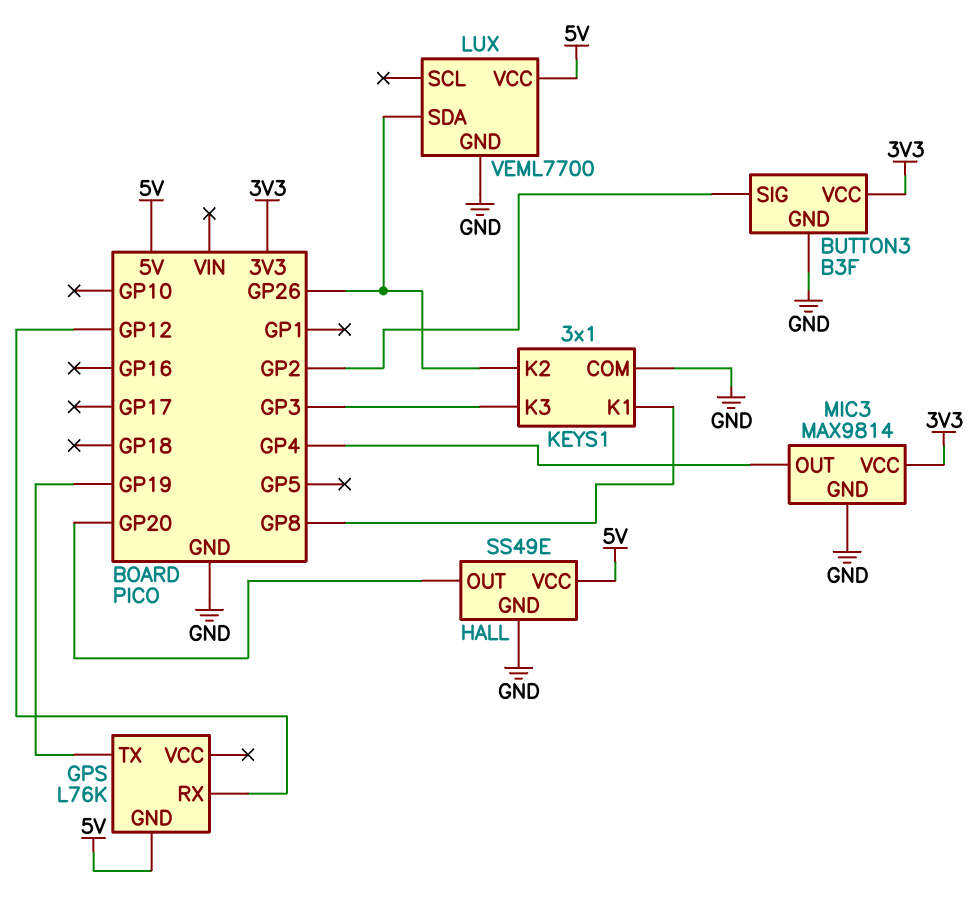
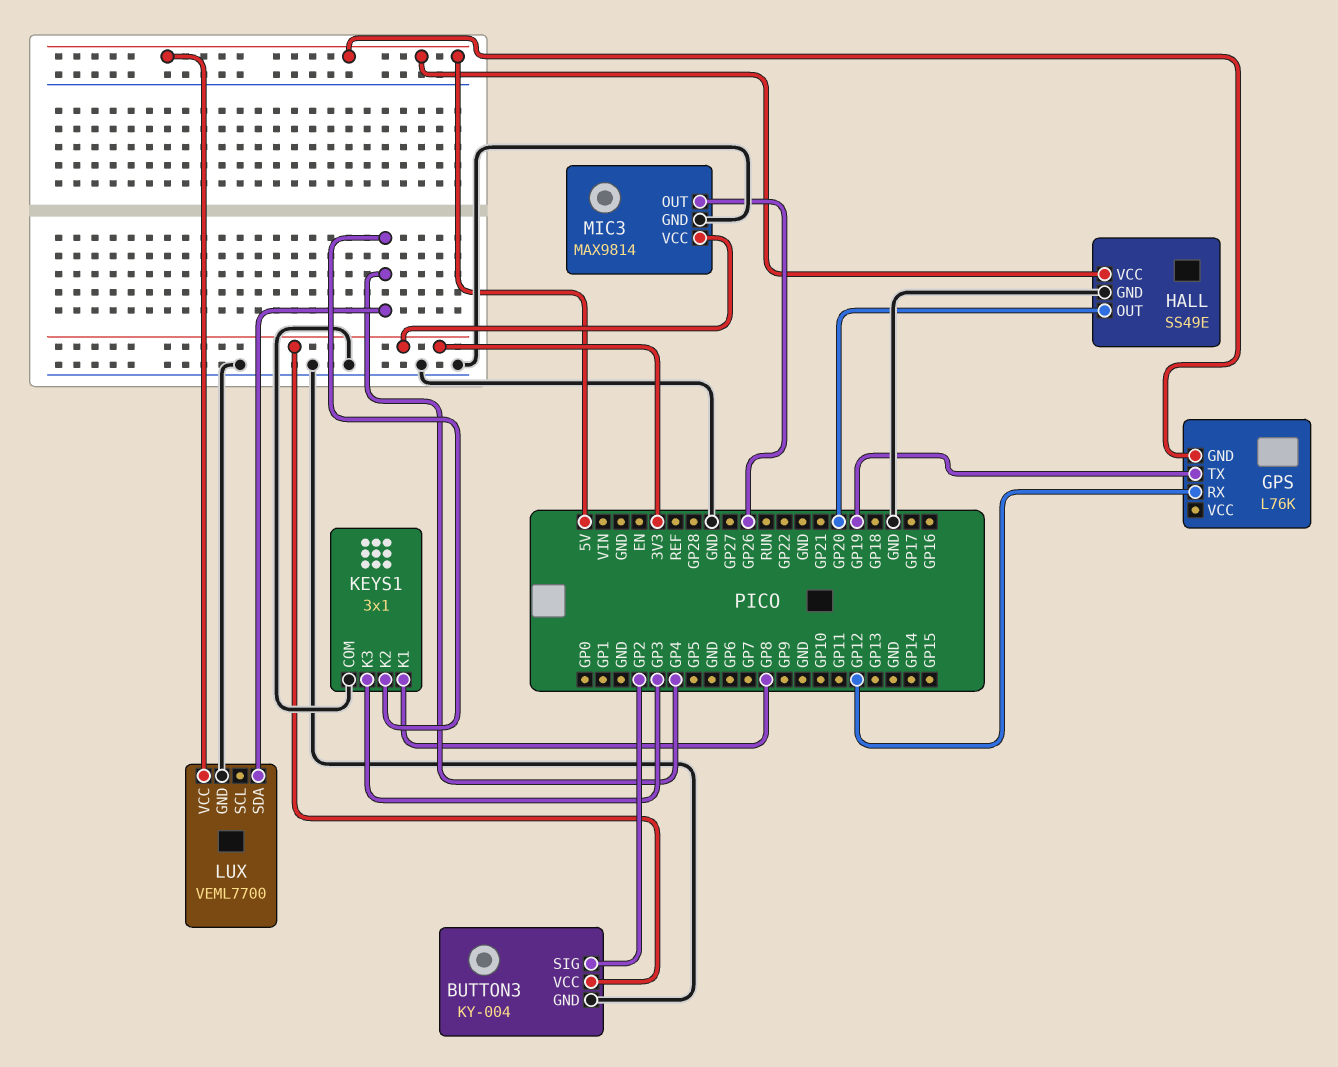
BUTTON3: B3F -> KY-004
KEYS1 pin K2: GP26 -> GP4
LUX pin SDA: GP26 -> GP4
MIC3 pin OUT: GP4 -> GP26

